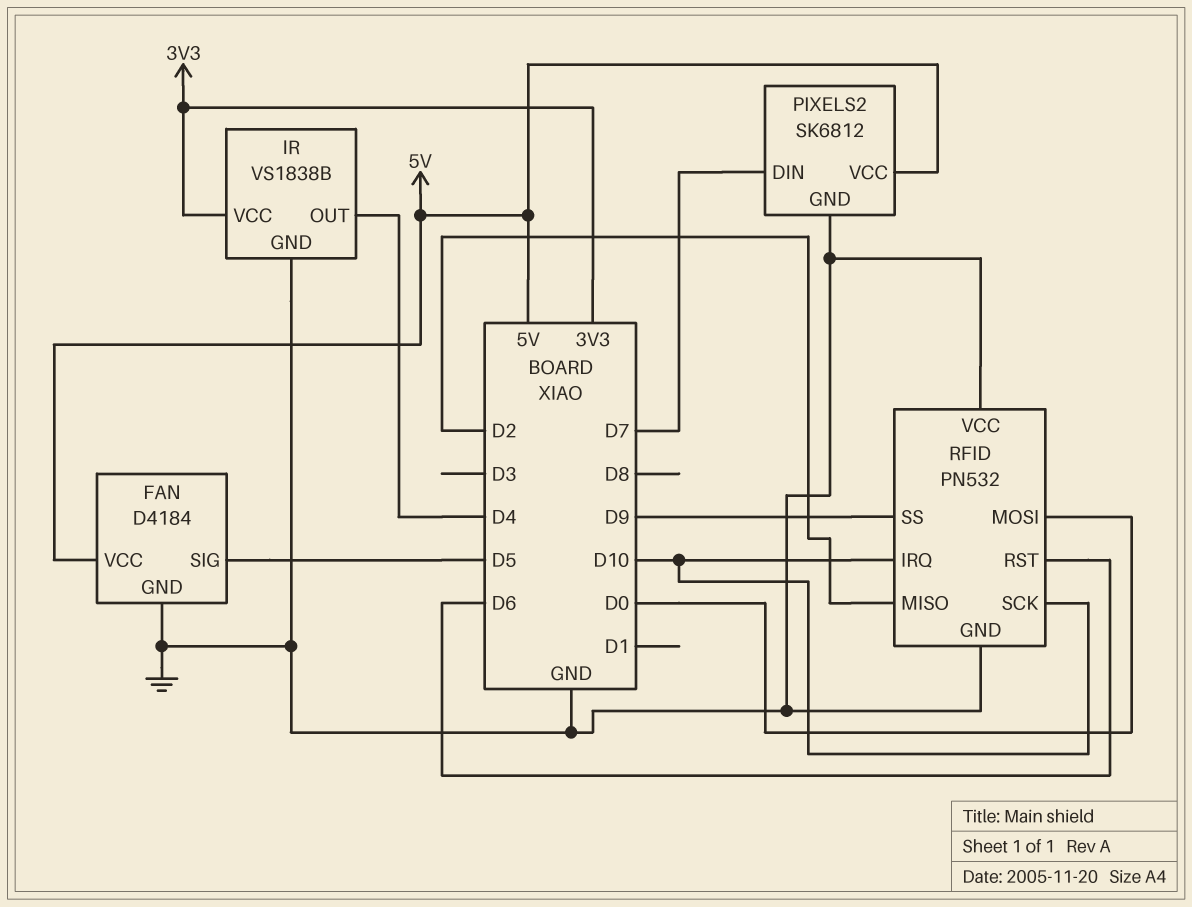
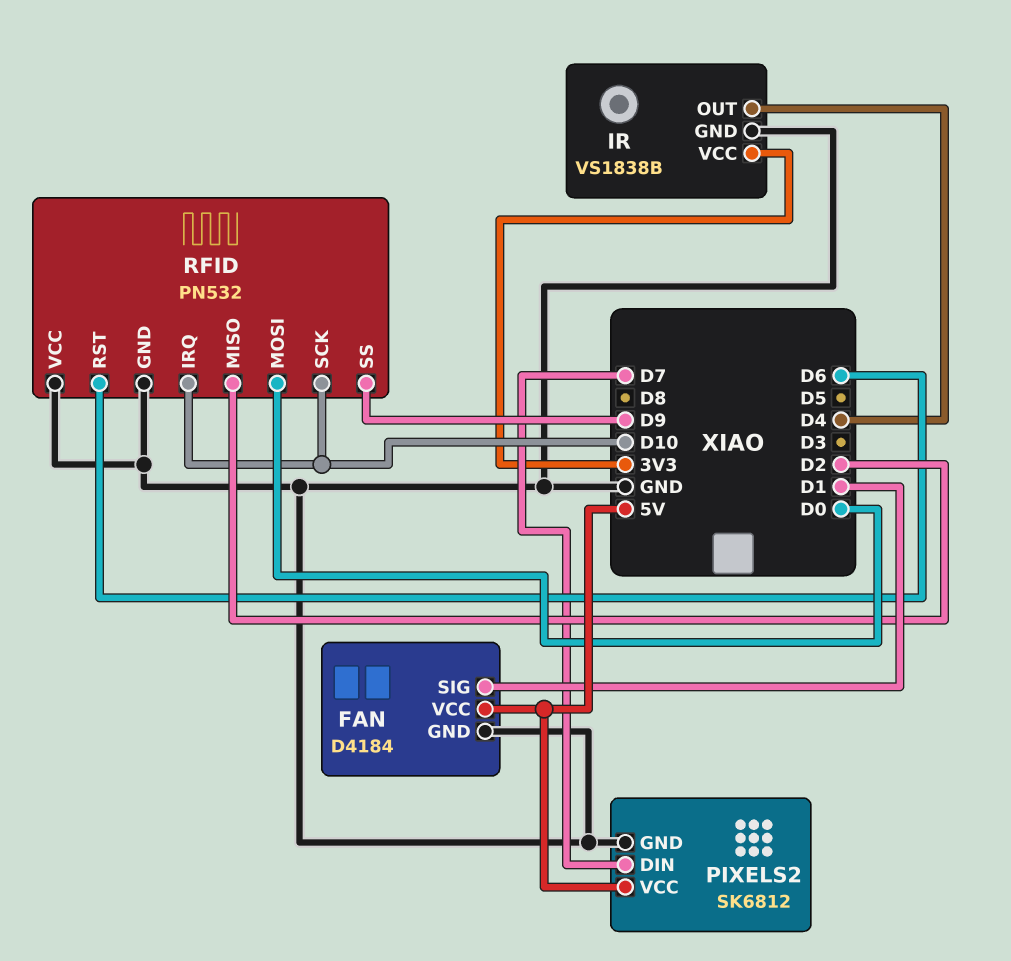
FAN pin SIG: D5 -> D1

